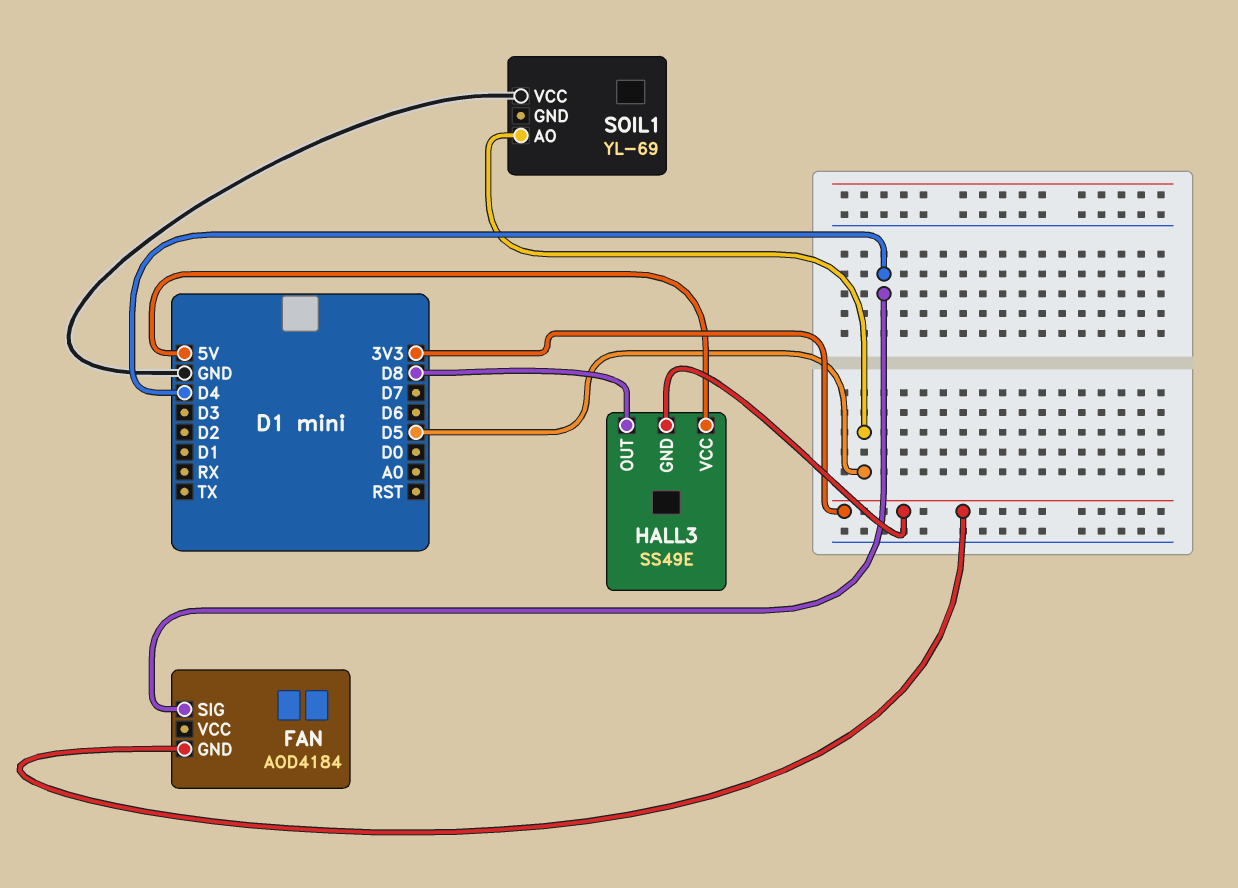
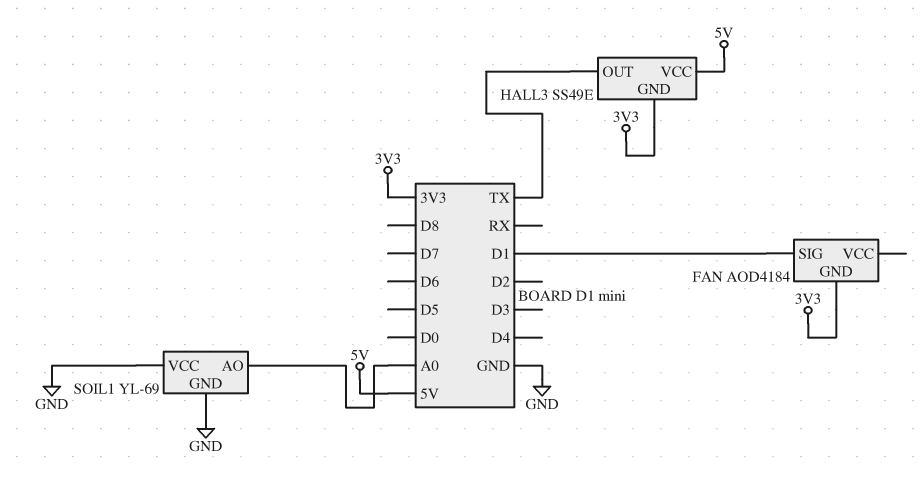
FAN pin SIG: D4 -> D1
HALL3 pin OUT: D8 -> TX
SOIL1 pin AO: D5 -> A0
SOIL1 pin GND: none -> GND

